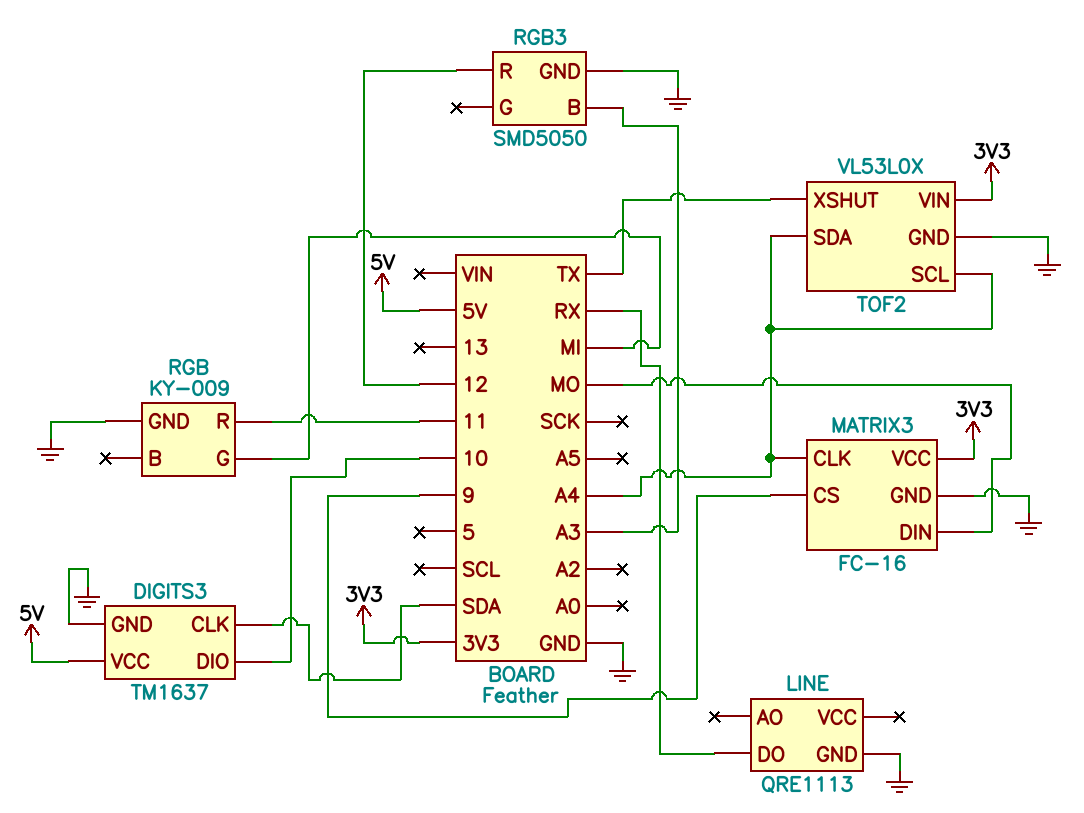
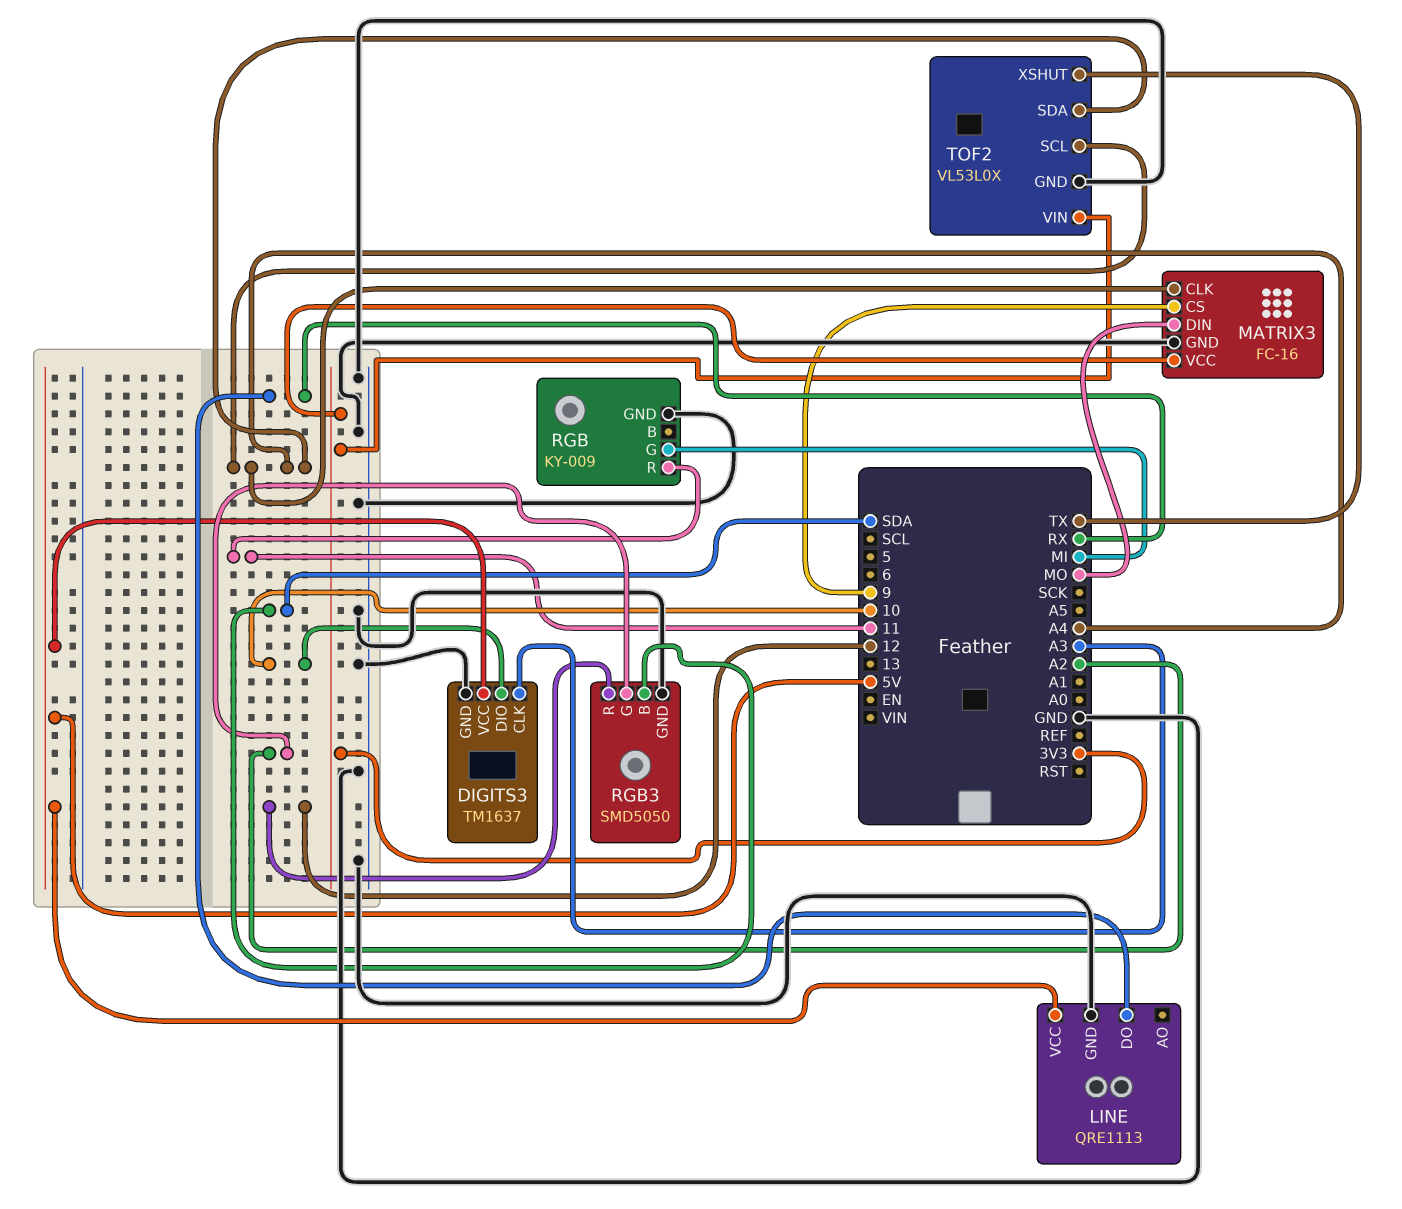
DIGITS3 pin CLK: SDA -> A3
LINE pin VCC: none -> 5V
RGB3 pin B: A3 -> SDA
RGB3 pin G: none -> A2

